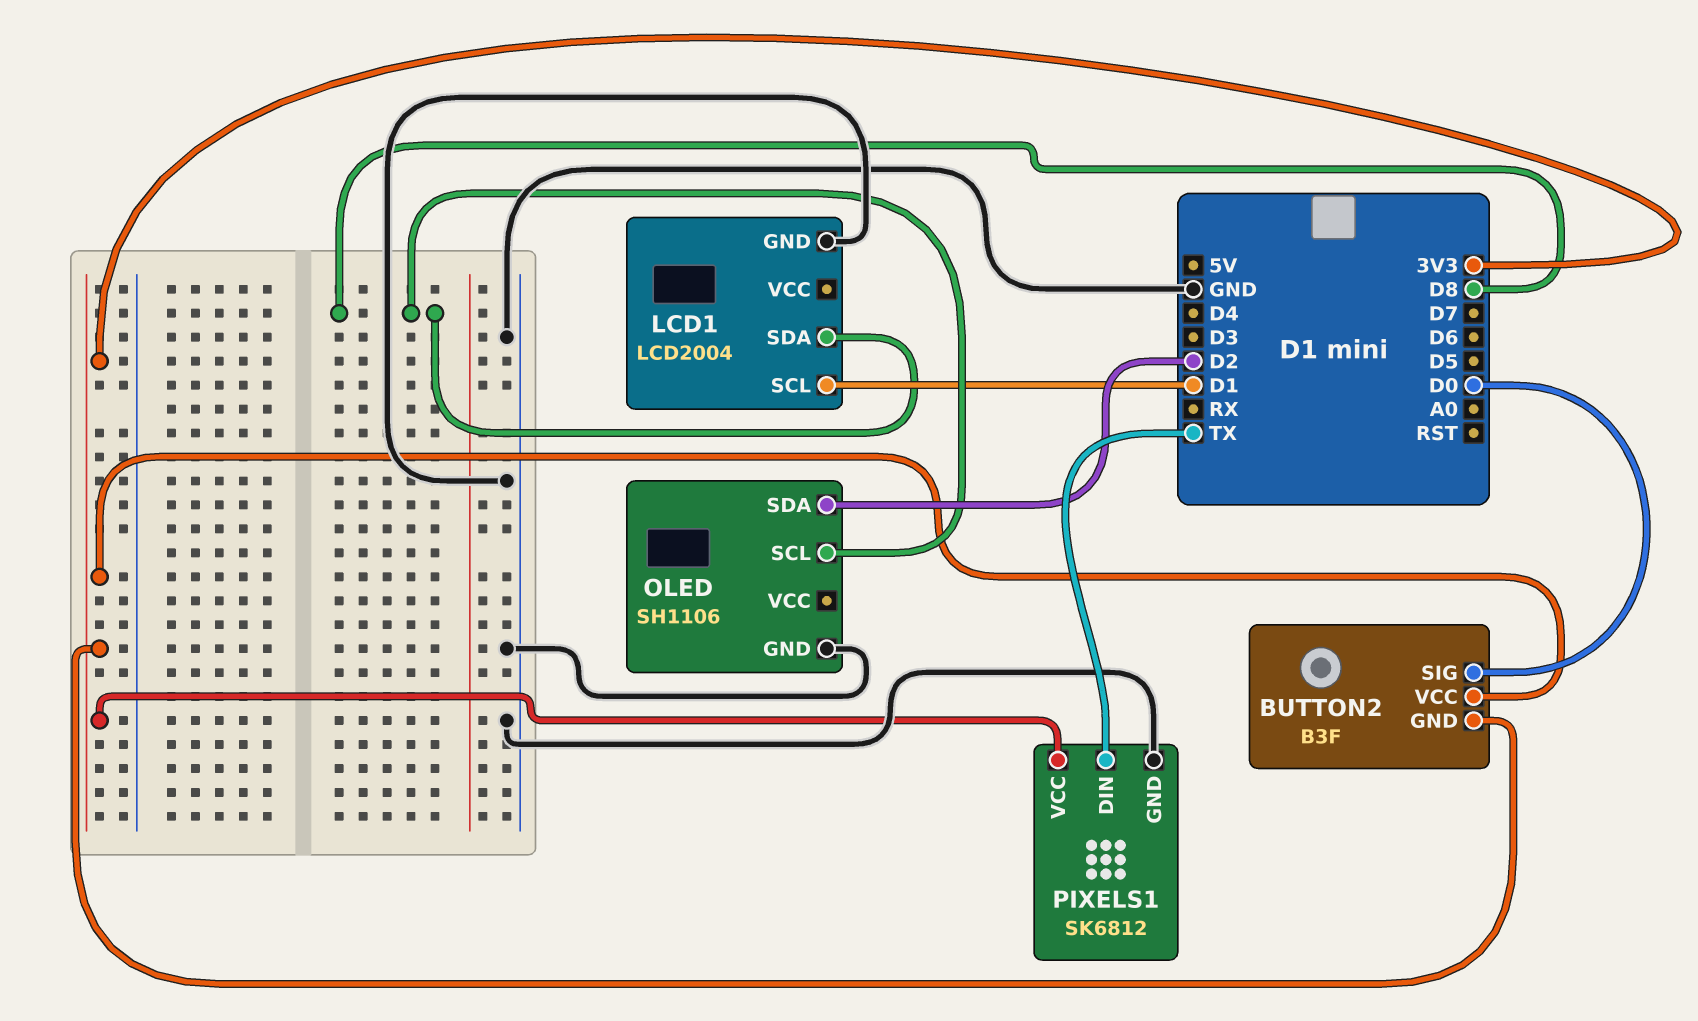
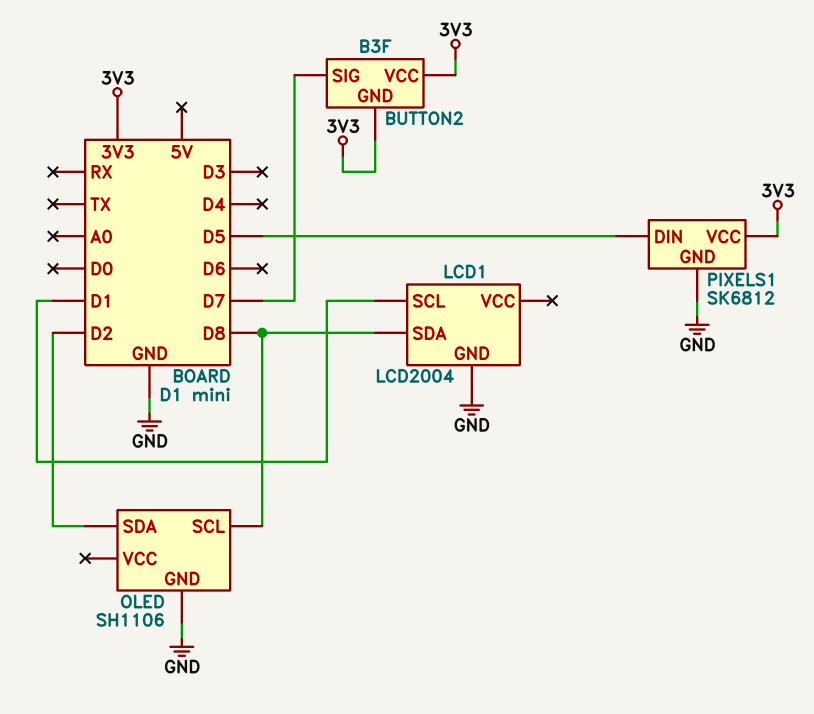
BUTTON2 pin SIG: D0 -> D7
PIXELS1 pin DIN: TX -> D5

